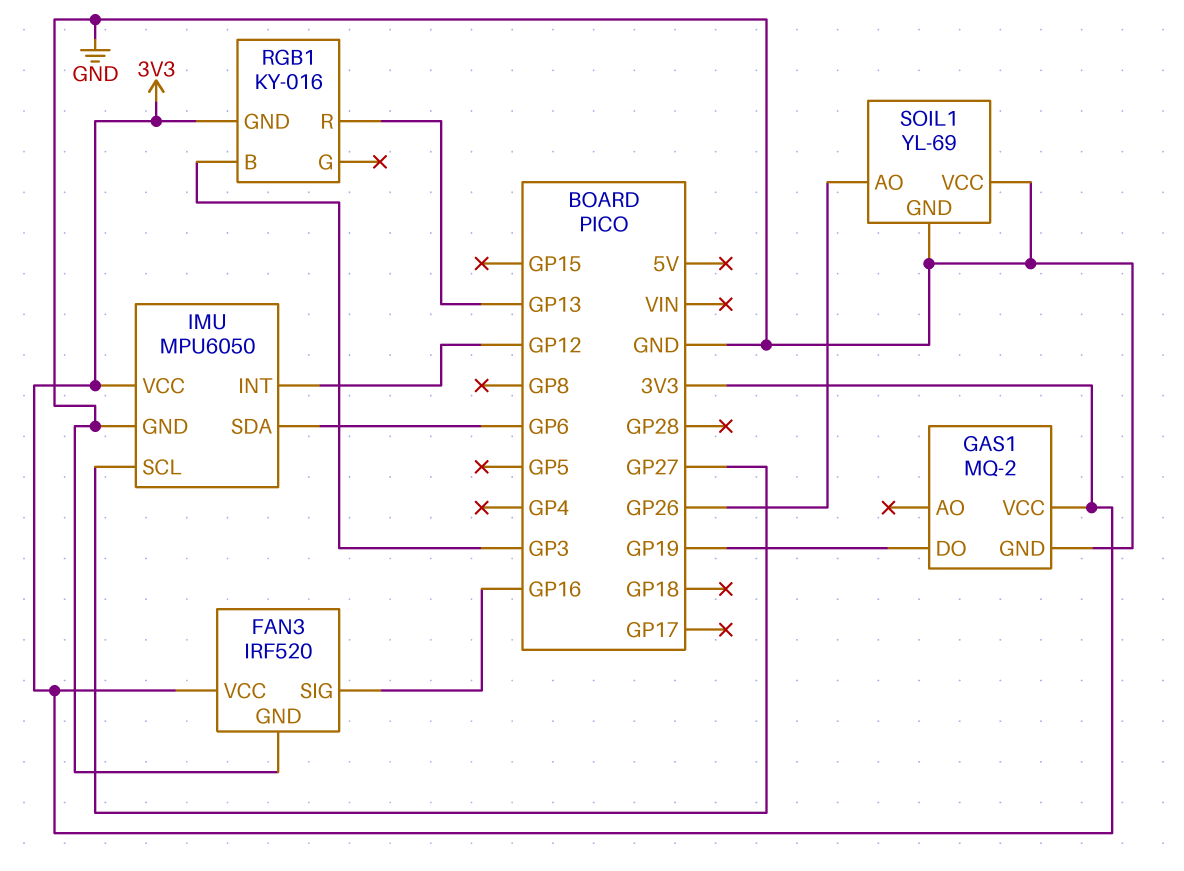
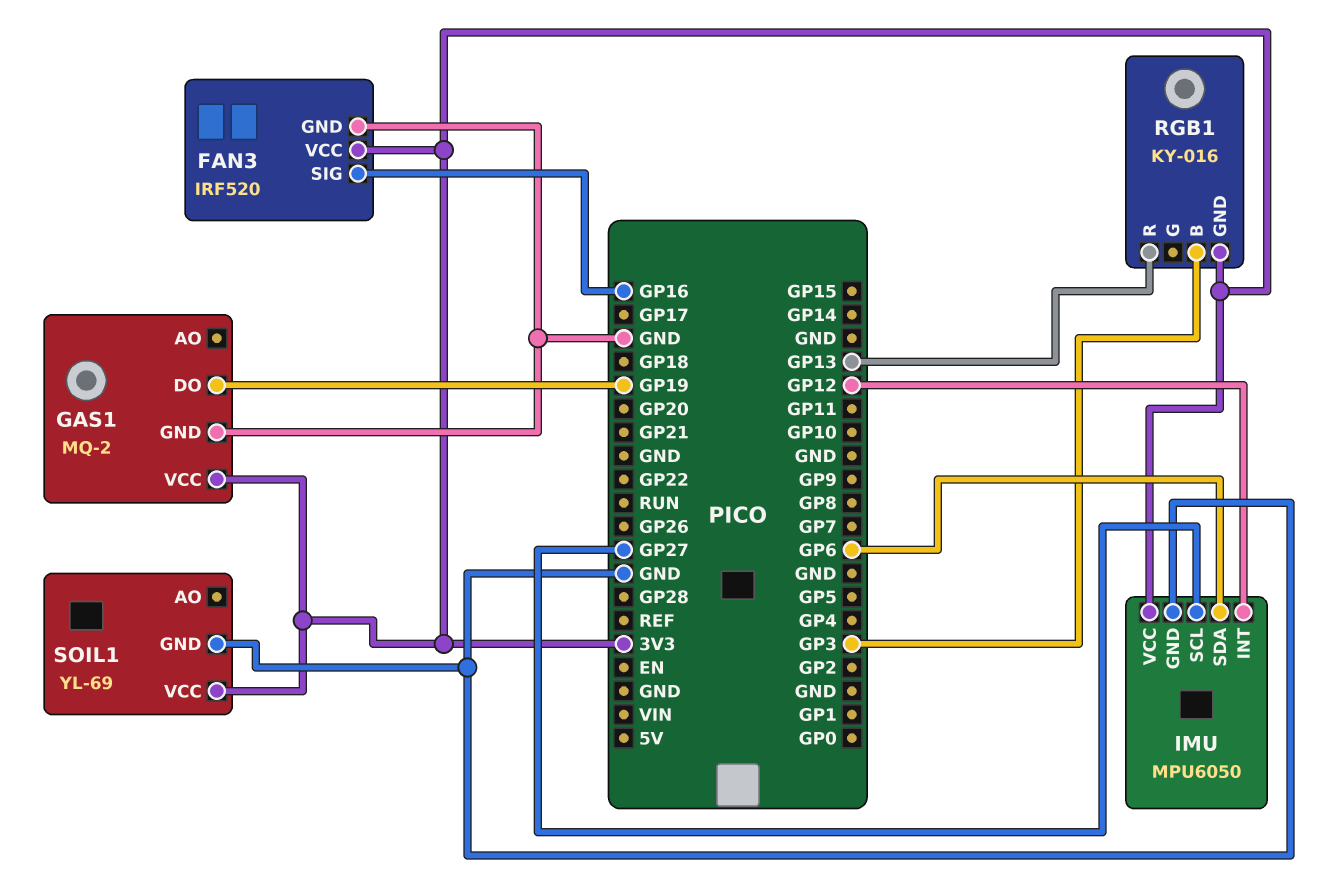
SOIL1 pin AO: GP26 -> none
SOIL1 pin VCC: GND -> 3V3

